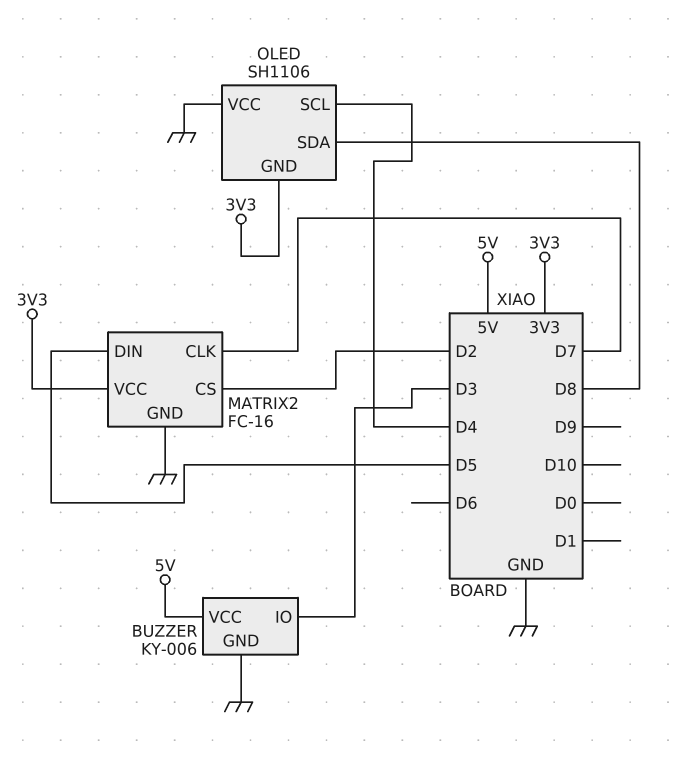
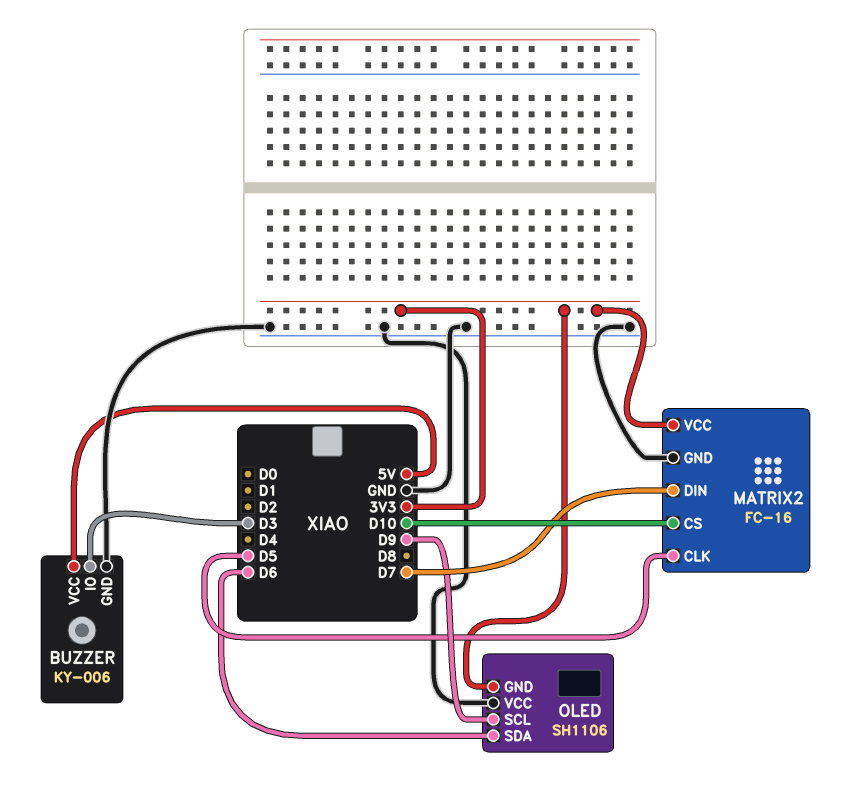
MATRIX2 pin CLK: D7 -> D5
MATRIX2 pin CS: D2 -> D10
MATRIX2 pin DIN: D5 -> D7
OLED pin SCL: D4 -> D9
OLED pin SDA: D8 -> D6

